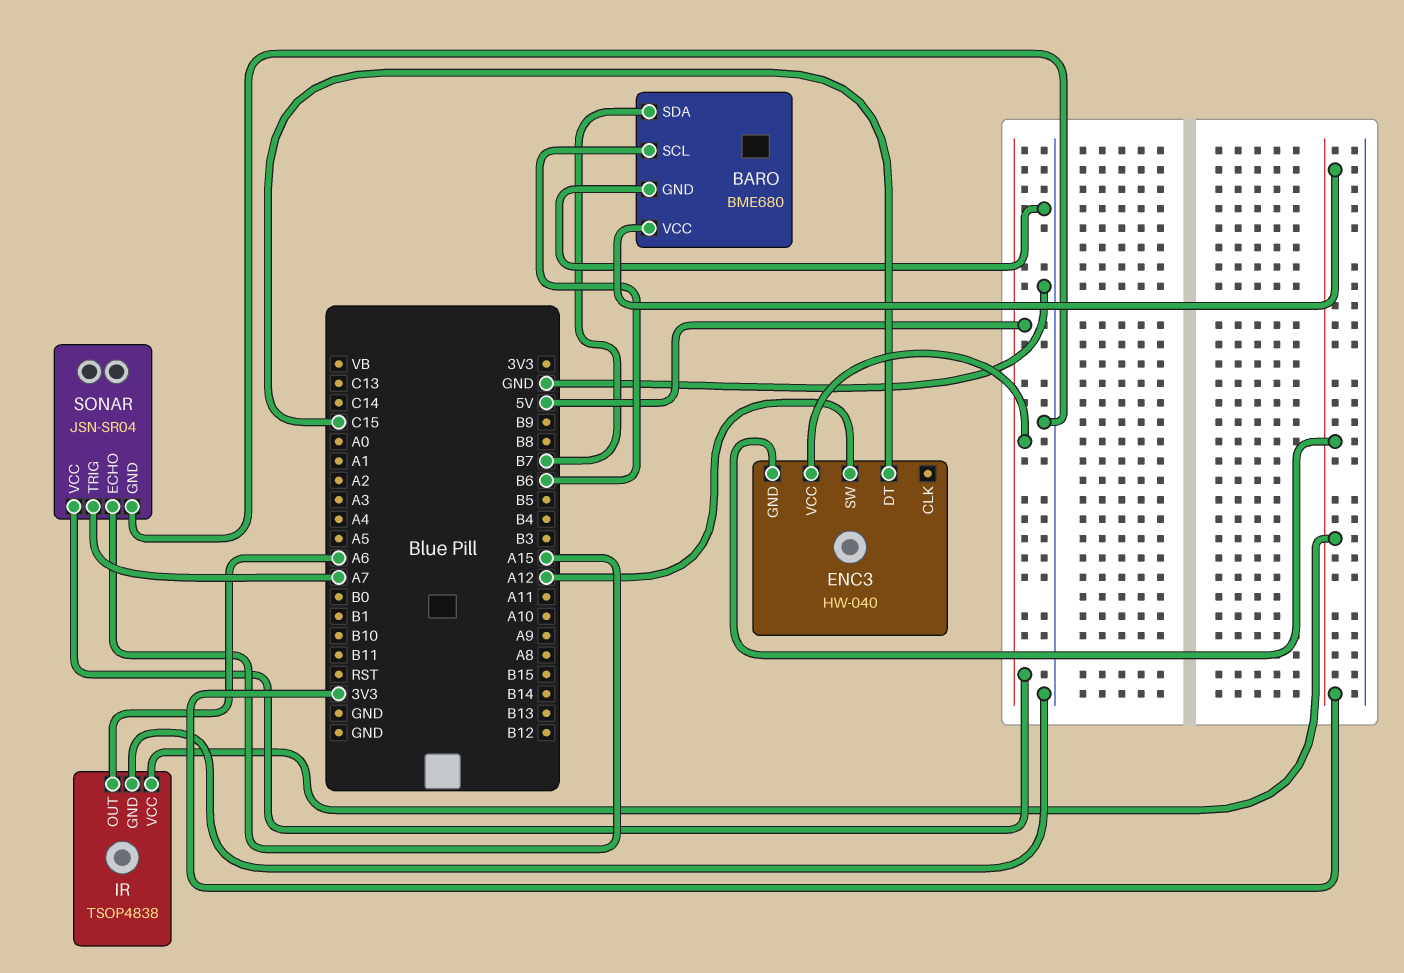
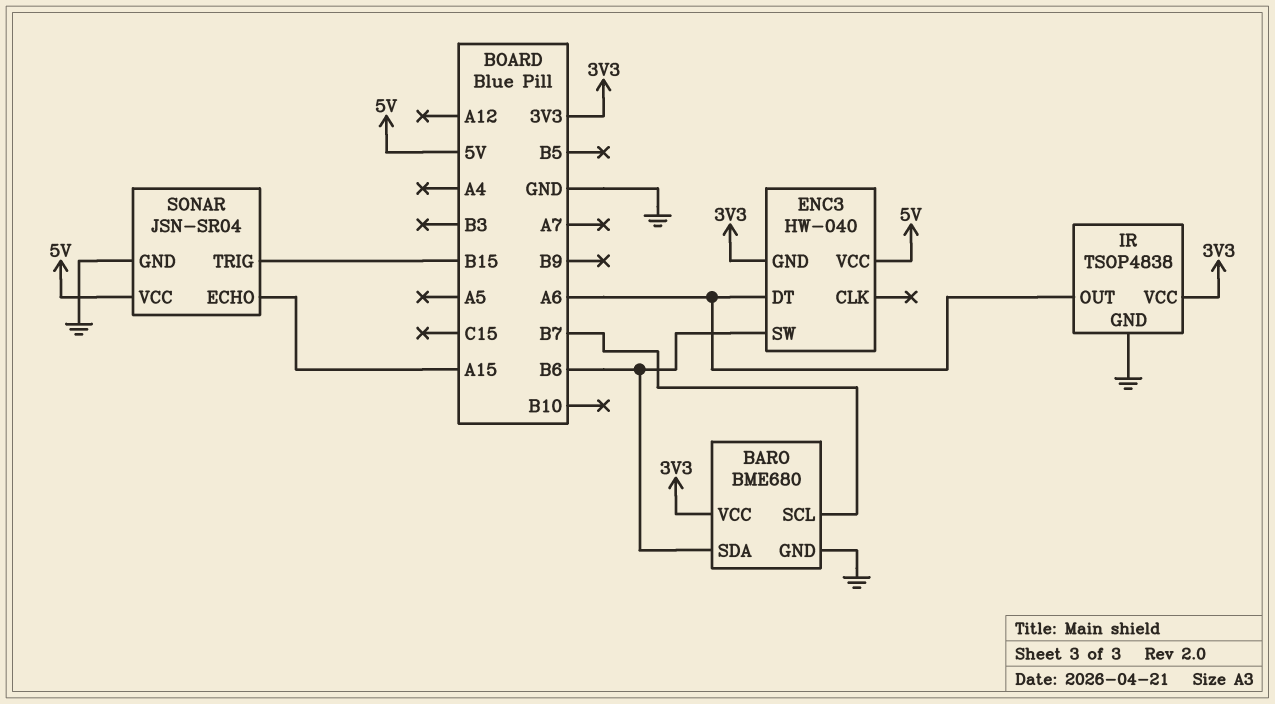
BARO pin SCL: B6 -> B7
BARO pin SDA: B7 -> B6
ENC3 pin DT: C15 -> A6
ENC3 pin SW: A12 -> B6
SONAR pin TRIG: A7 -> B15

